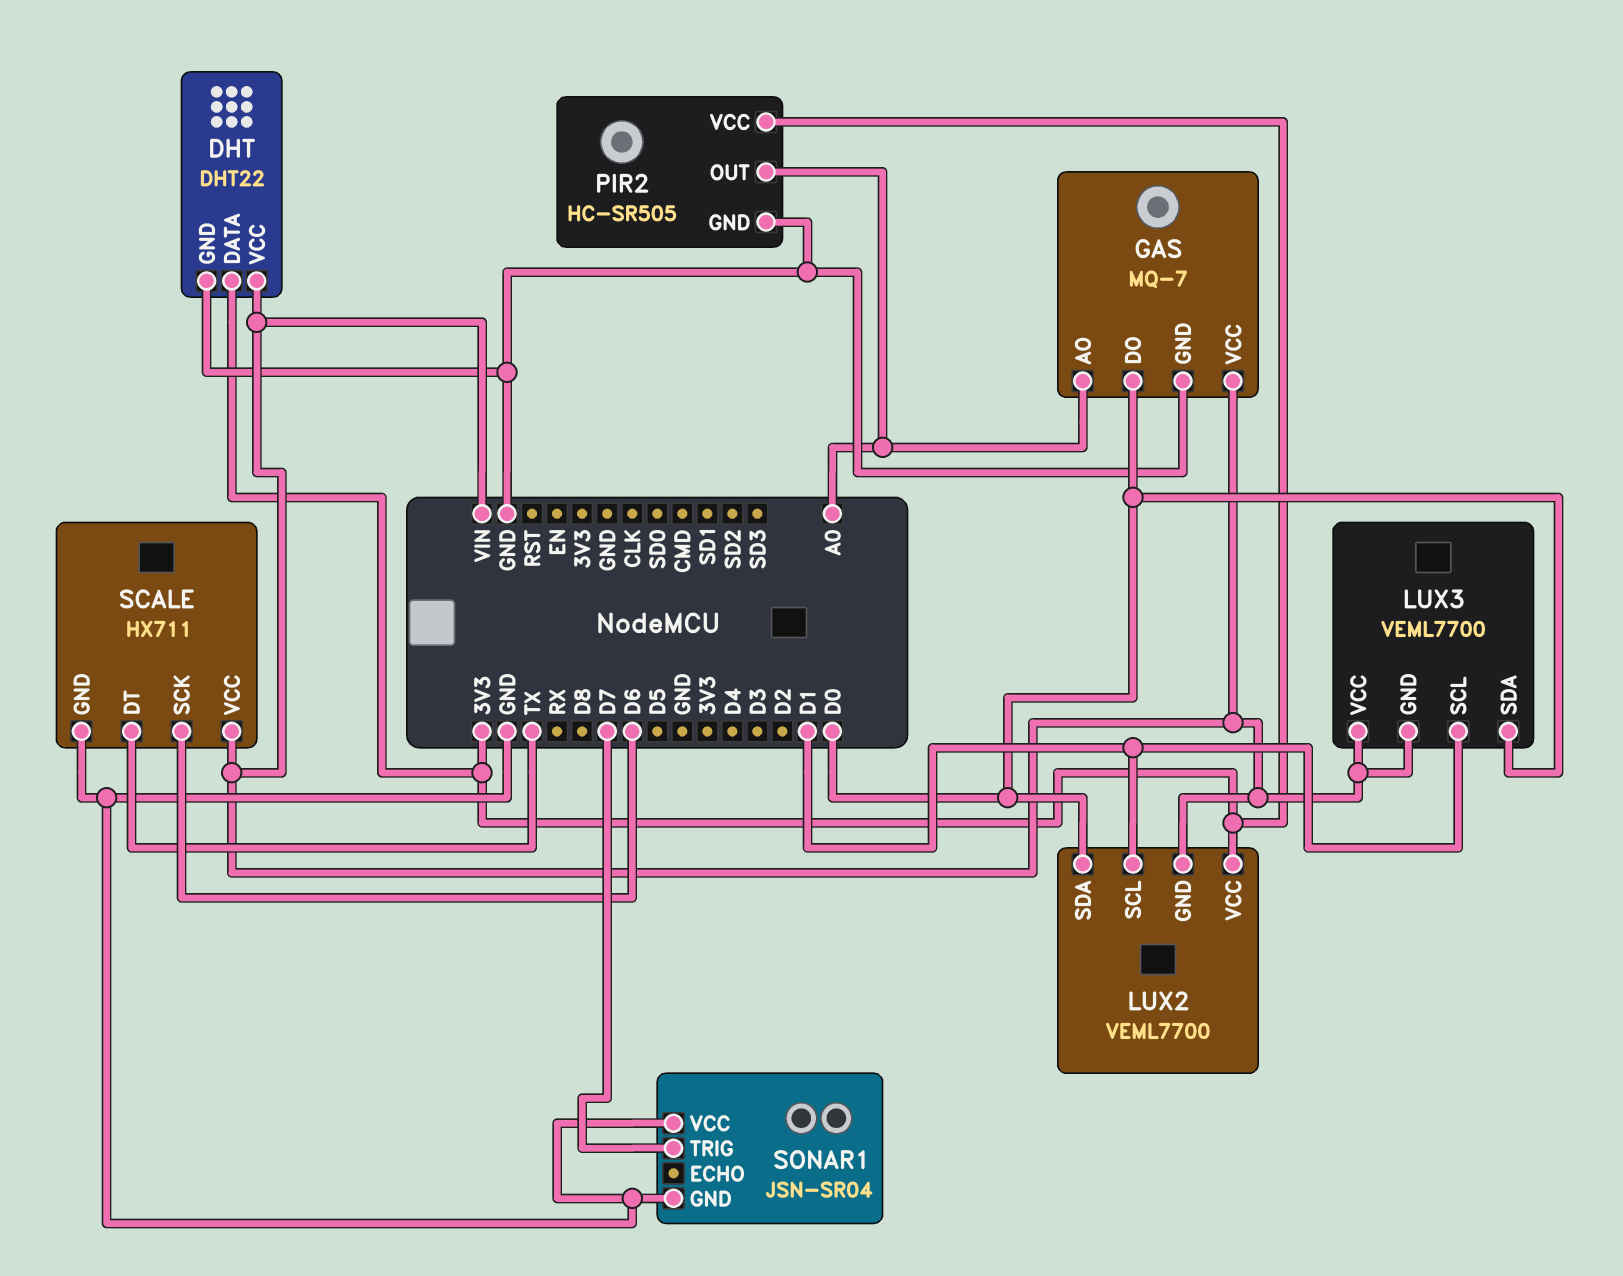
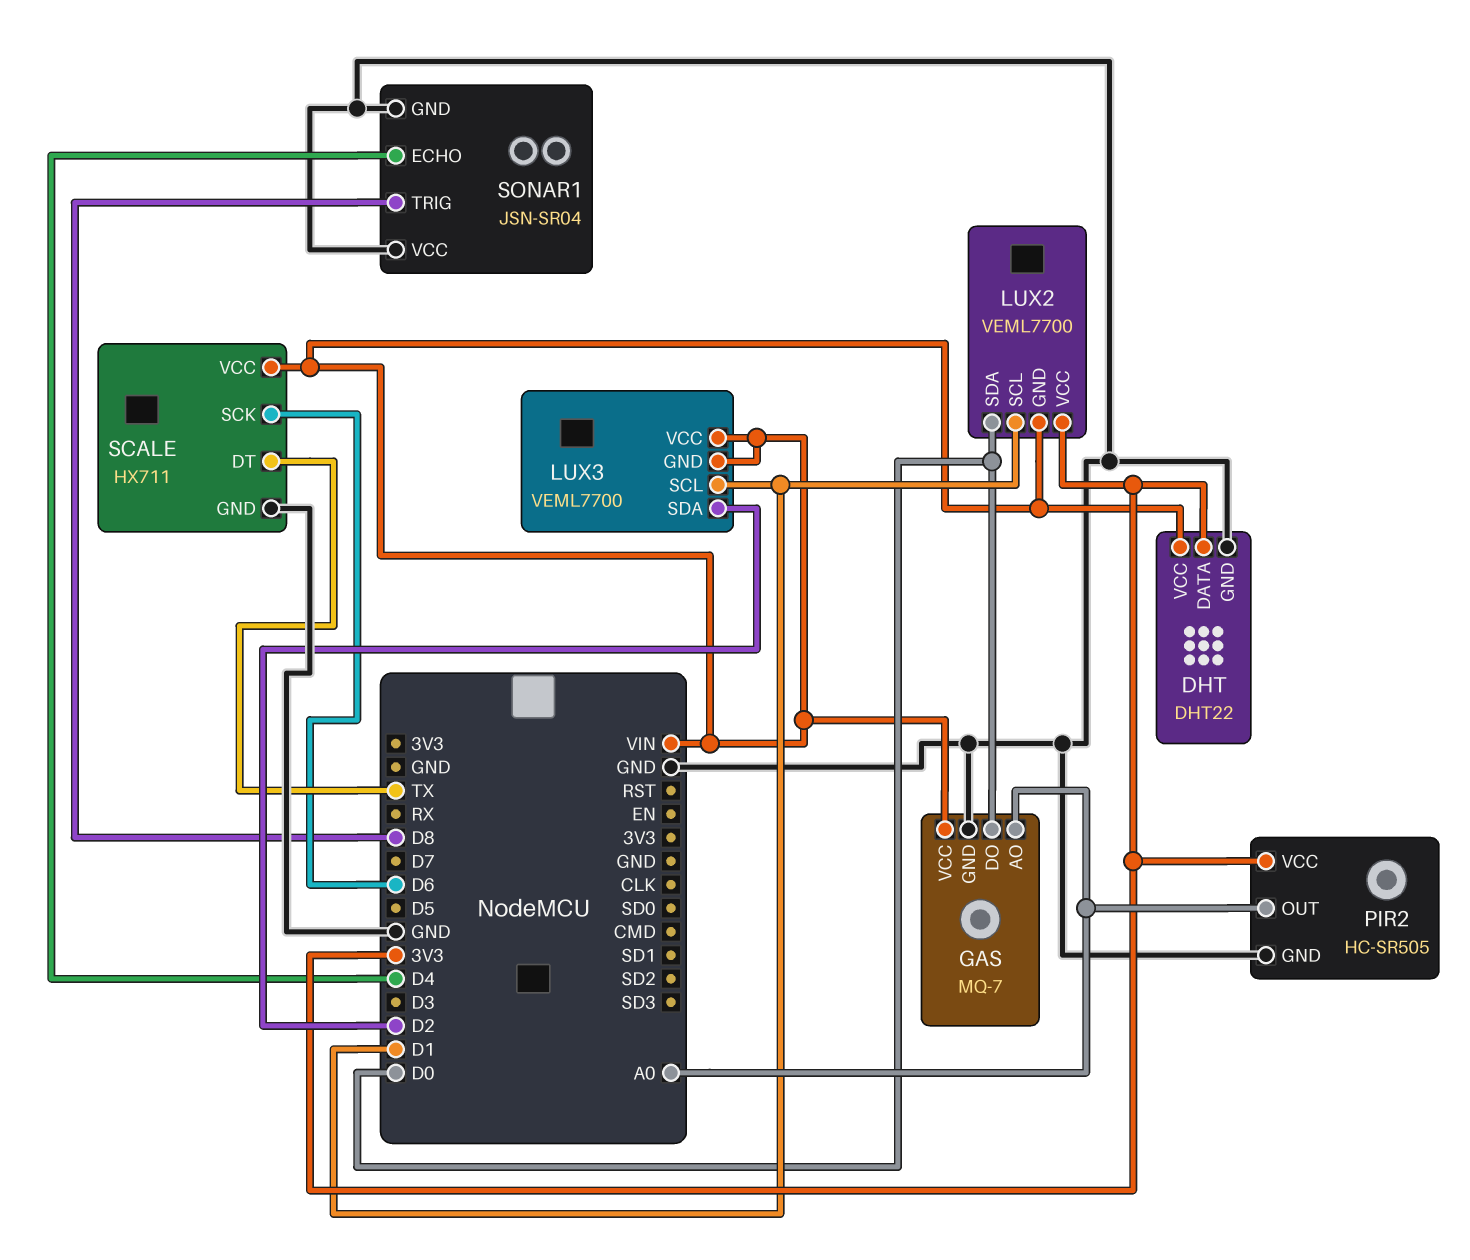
LUX3 pin SDA: D0 -> D2
SONAR1 pin ECHO: none -> D4
SONAR1 pin TRIG: D7 -> D8

